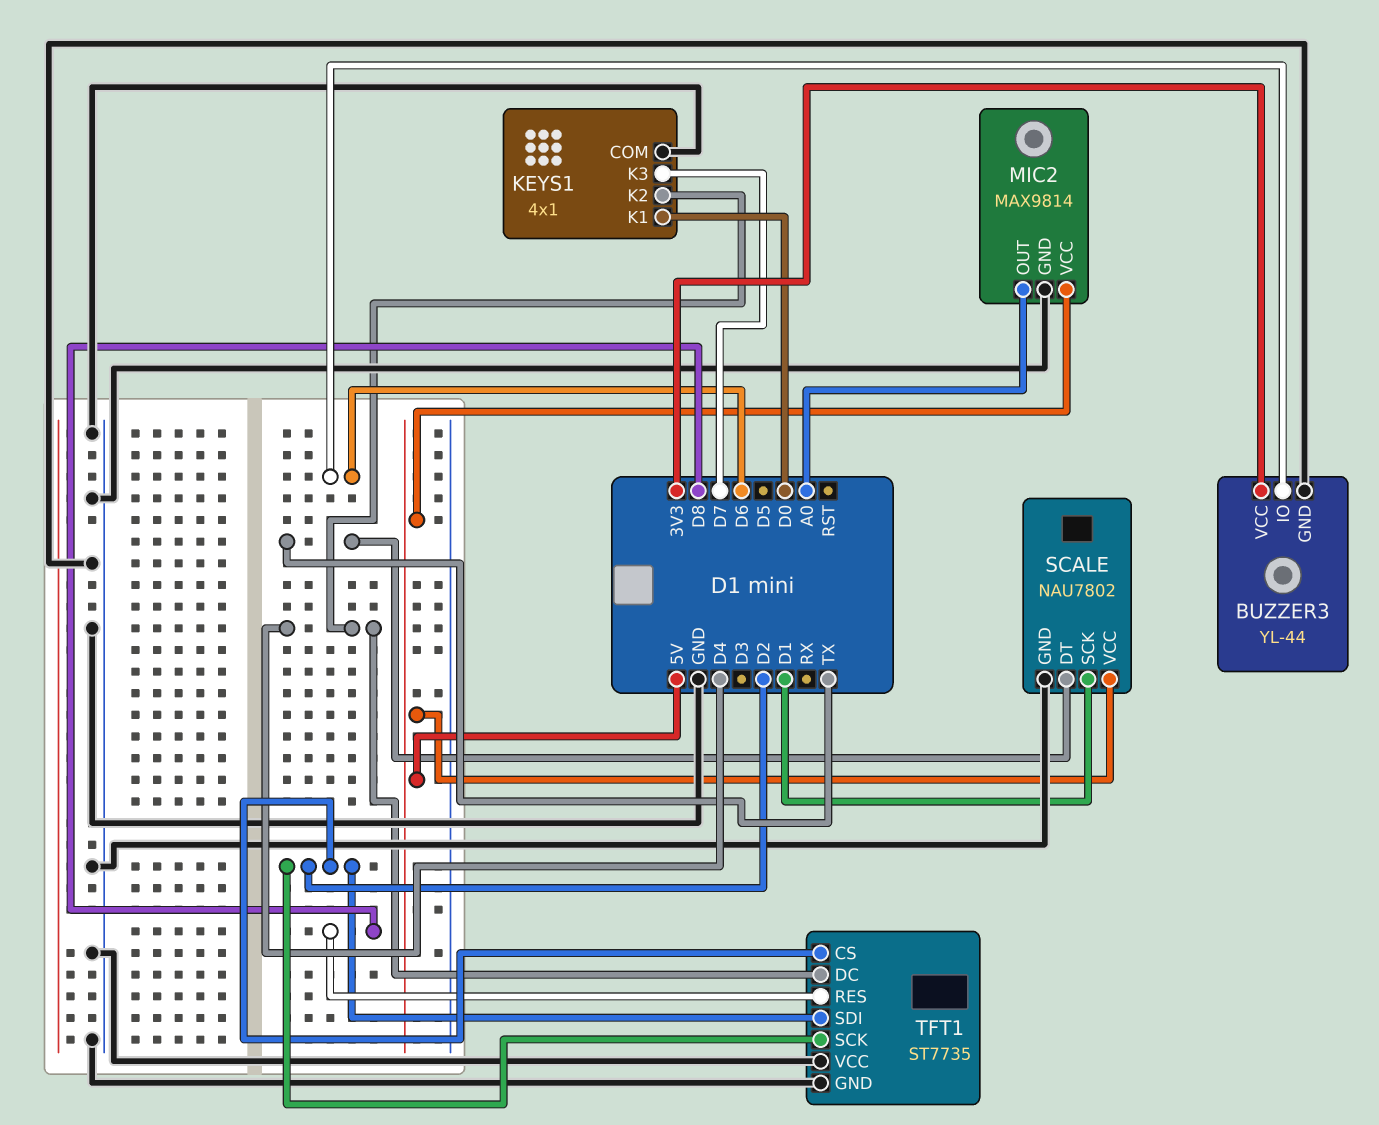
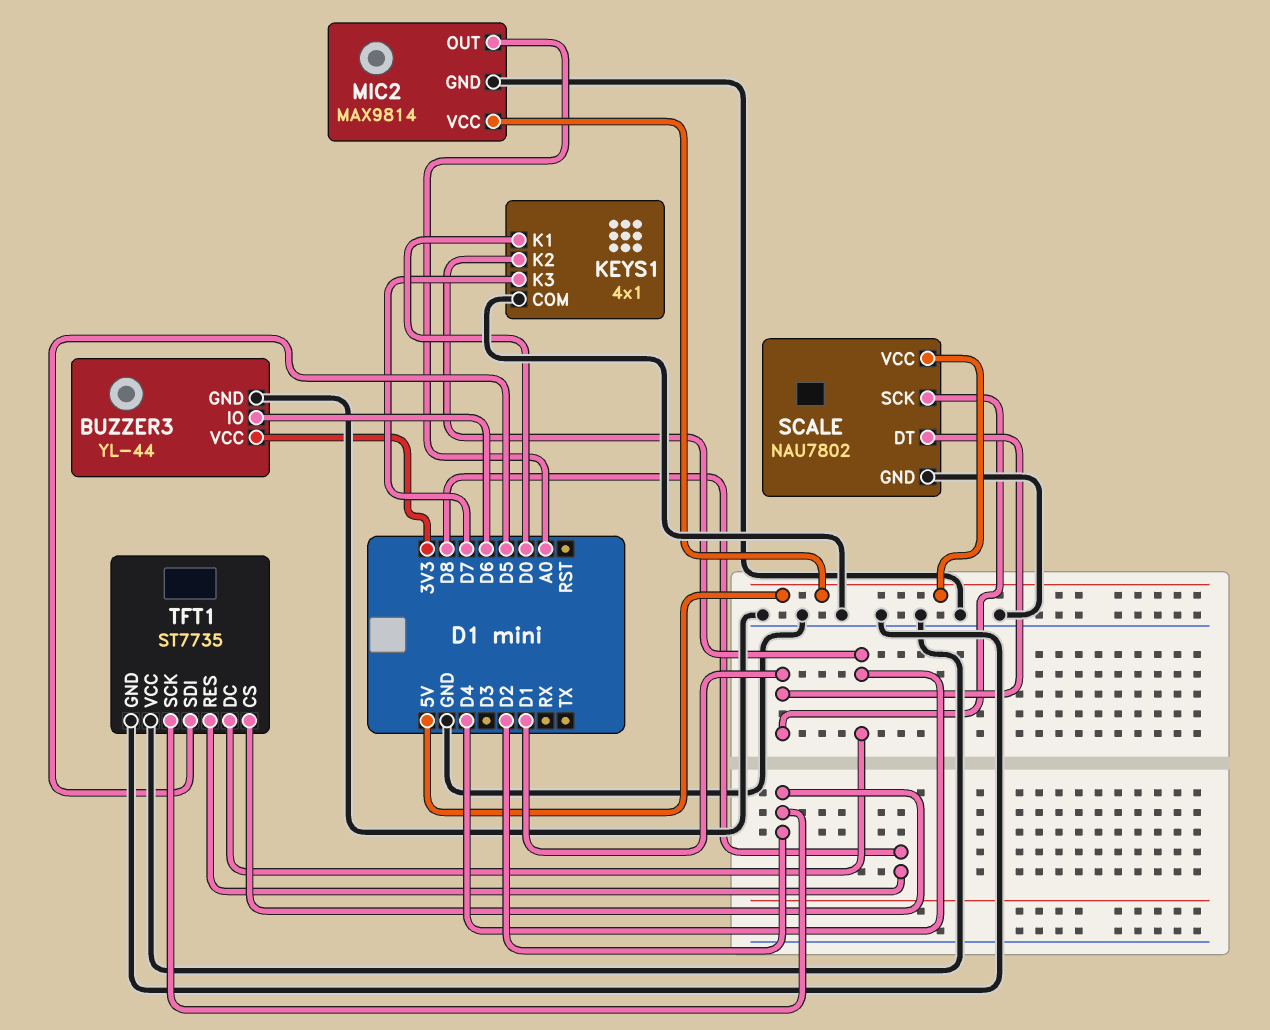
SCALE pin DT: TX -> D1
TFT1 pin SDI: D2 -> D5

